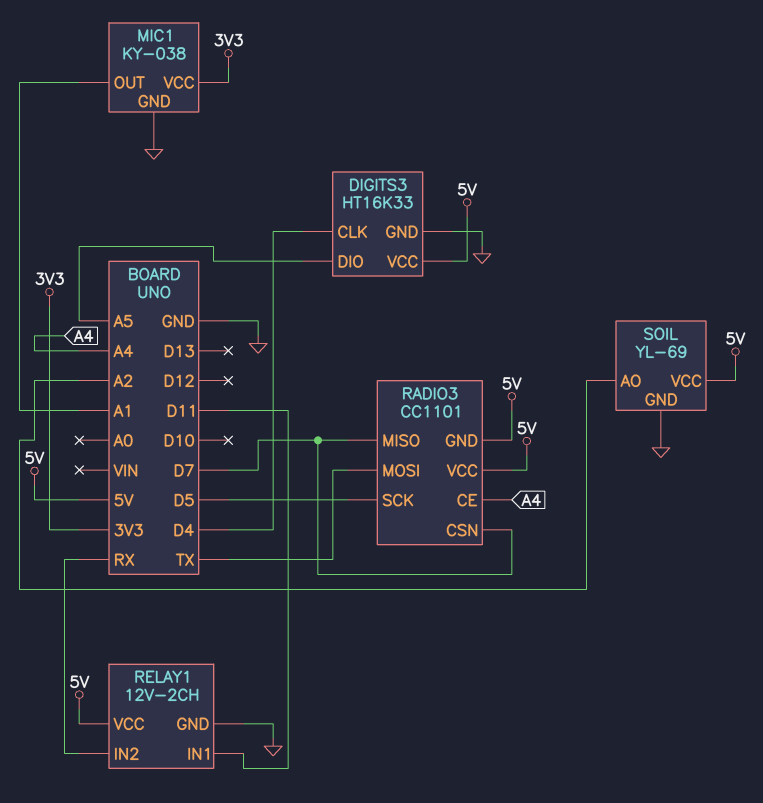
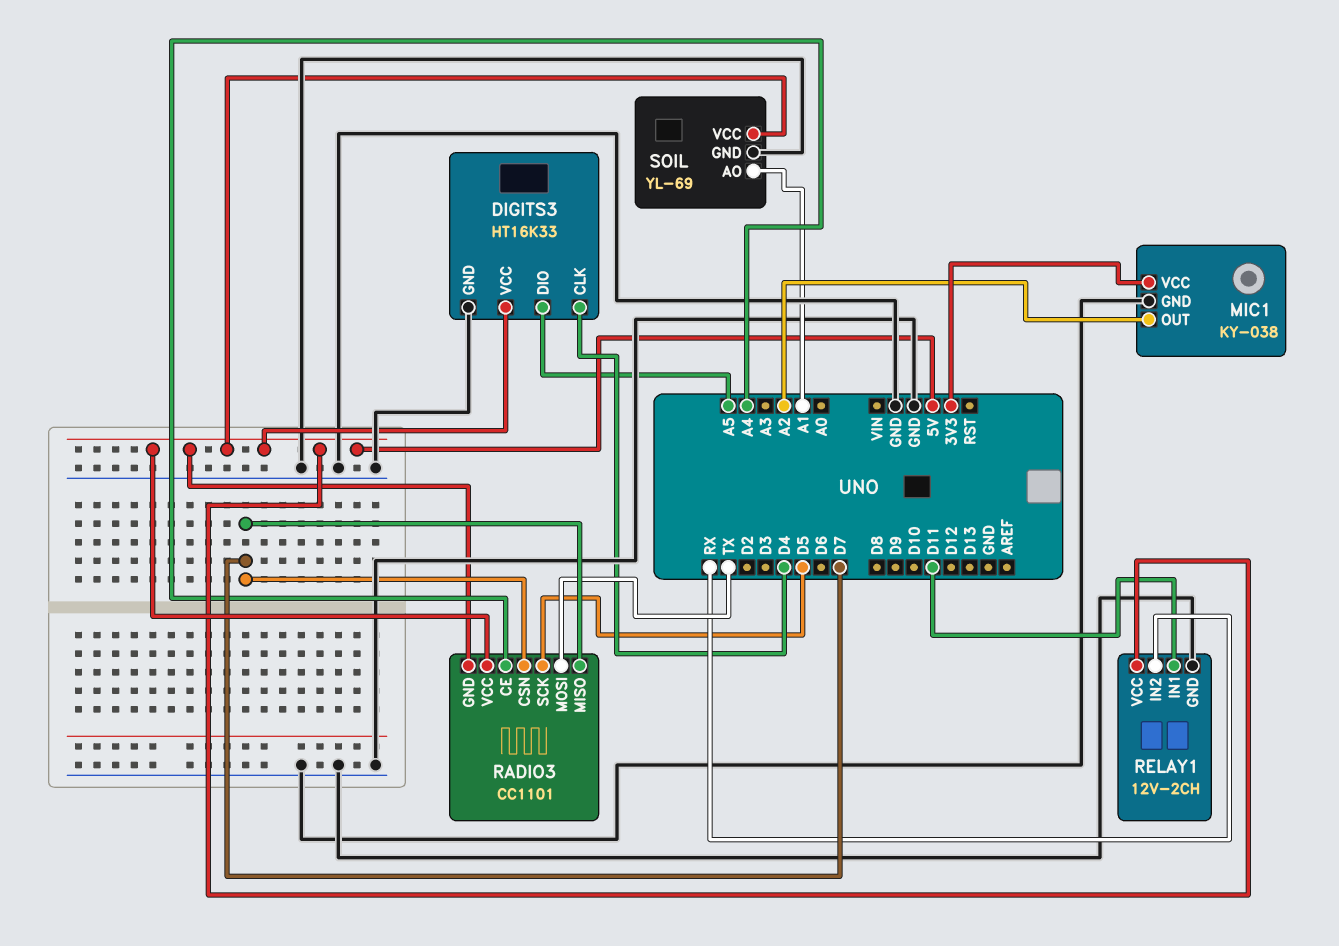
MIC1 pin OUT: A1 -> A2
SOIL pin AO: A2 -> A1

